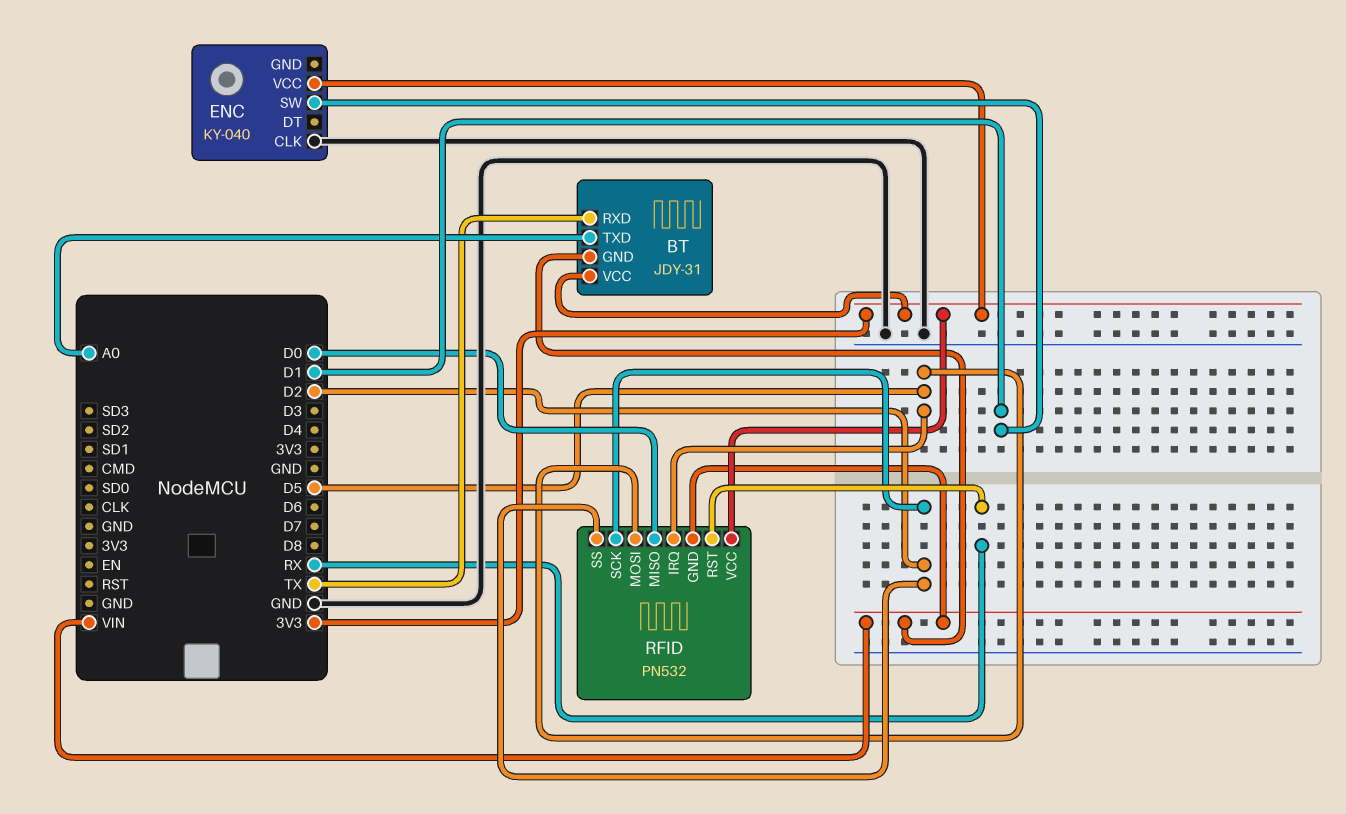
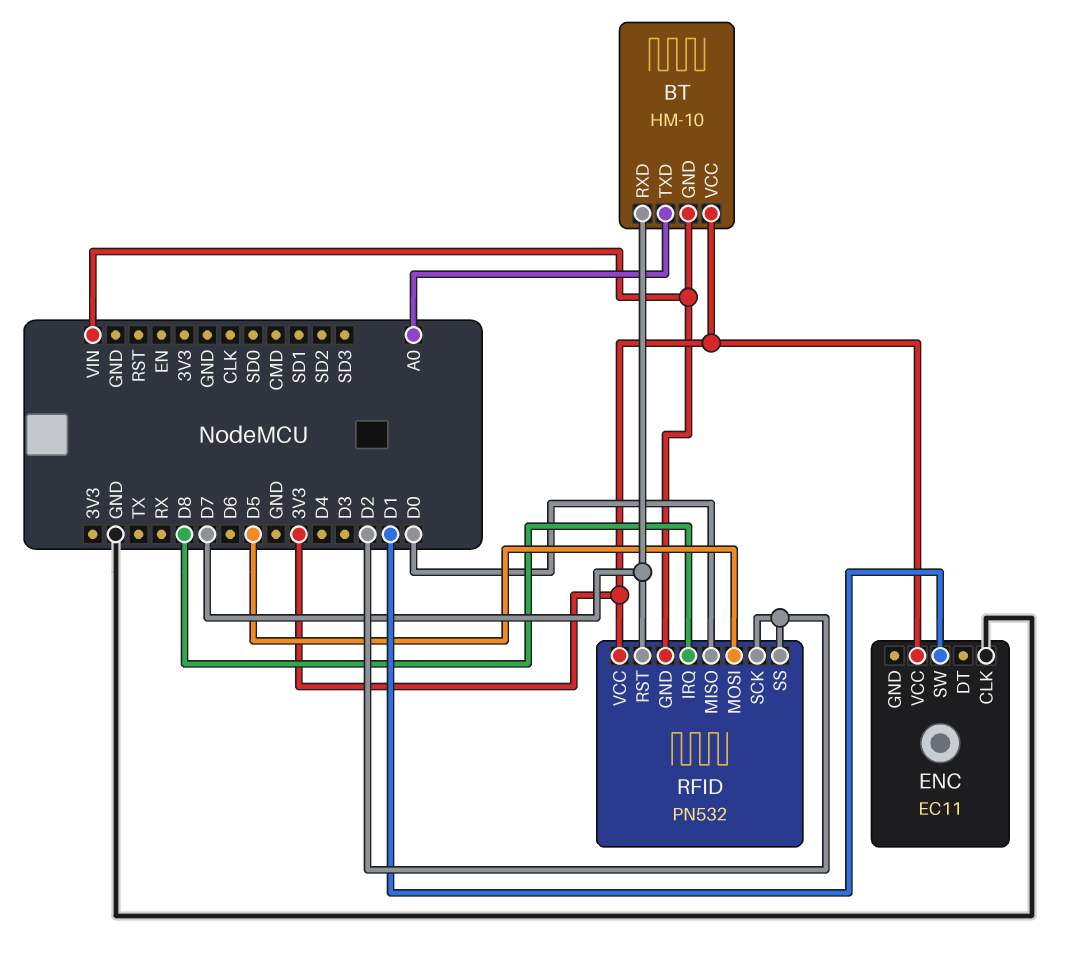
BT: JDY-31 -> HM-10
BT pin RXD: TX -> D7
ENC: KY-040 -> EC11
RFID pin IRQ: D5 -> D8
RFID pin RST: RX -> D7

